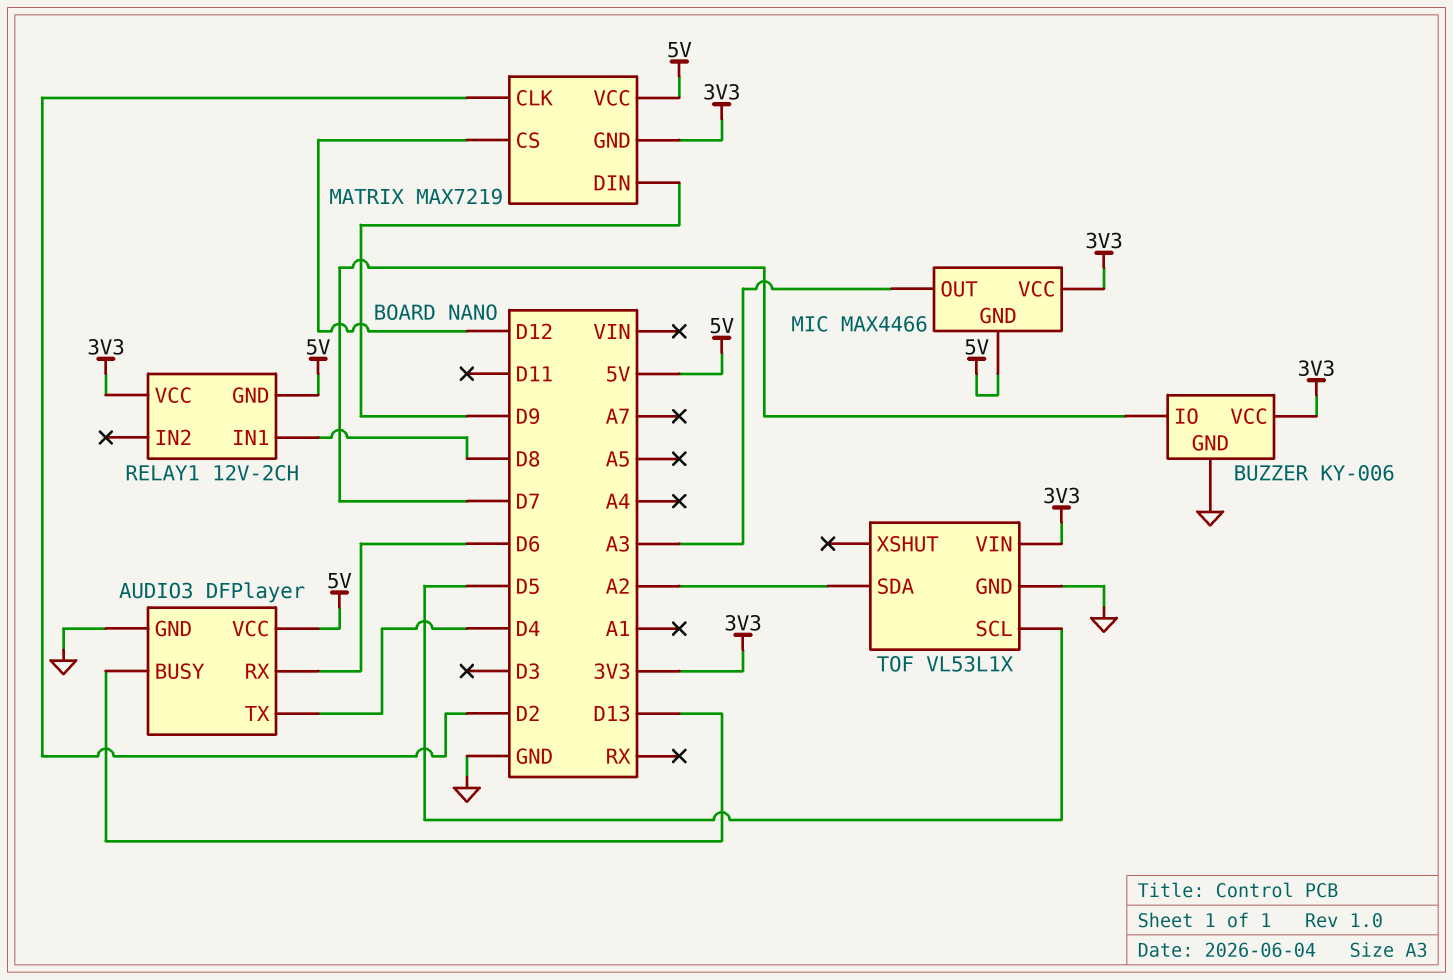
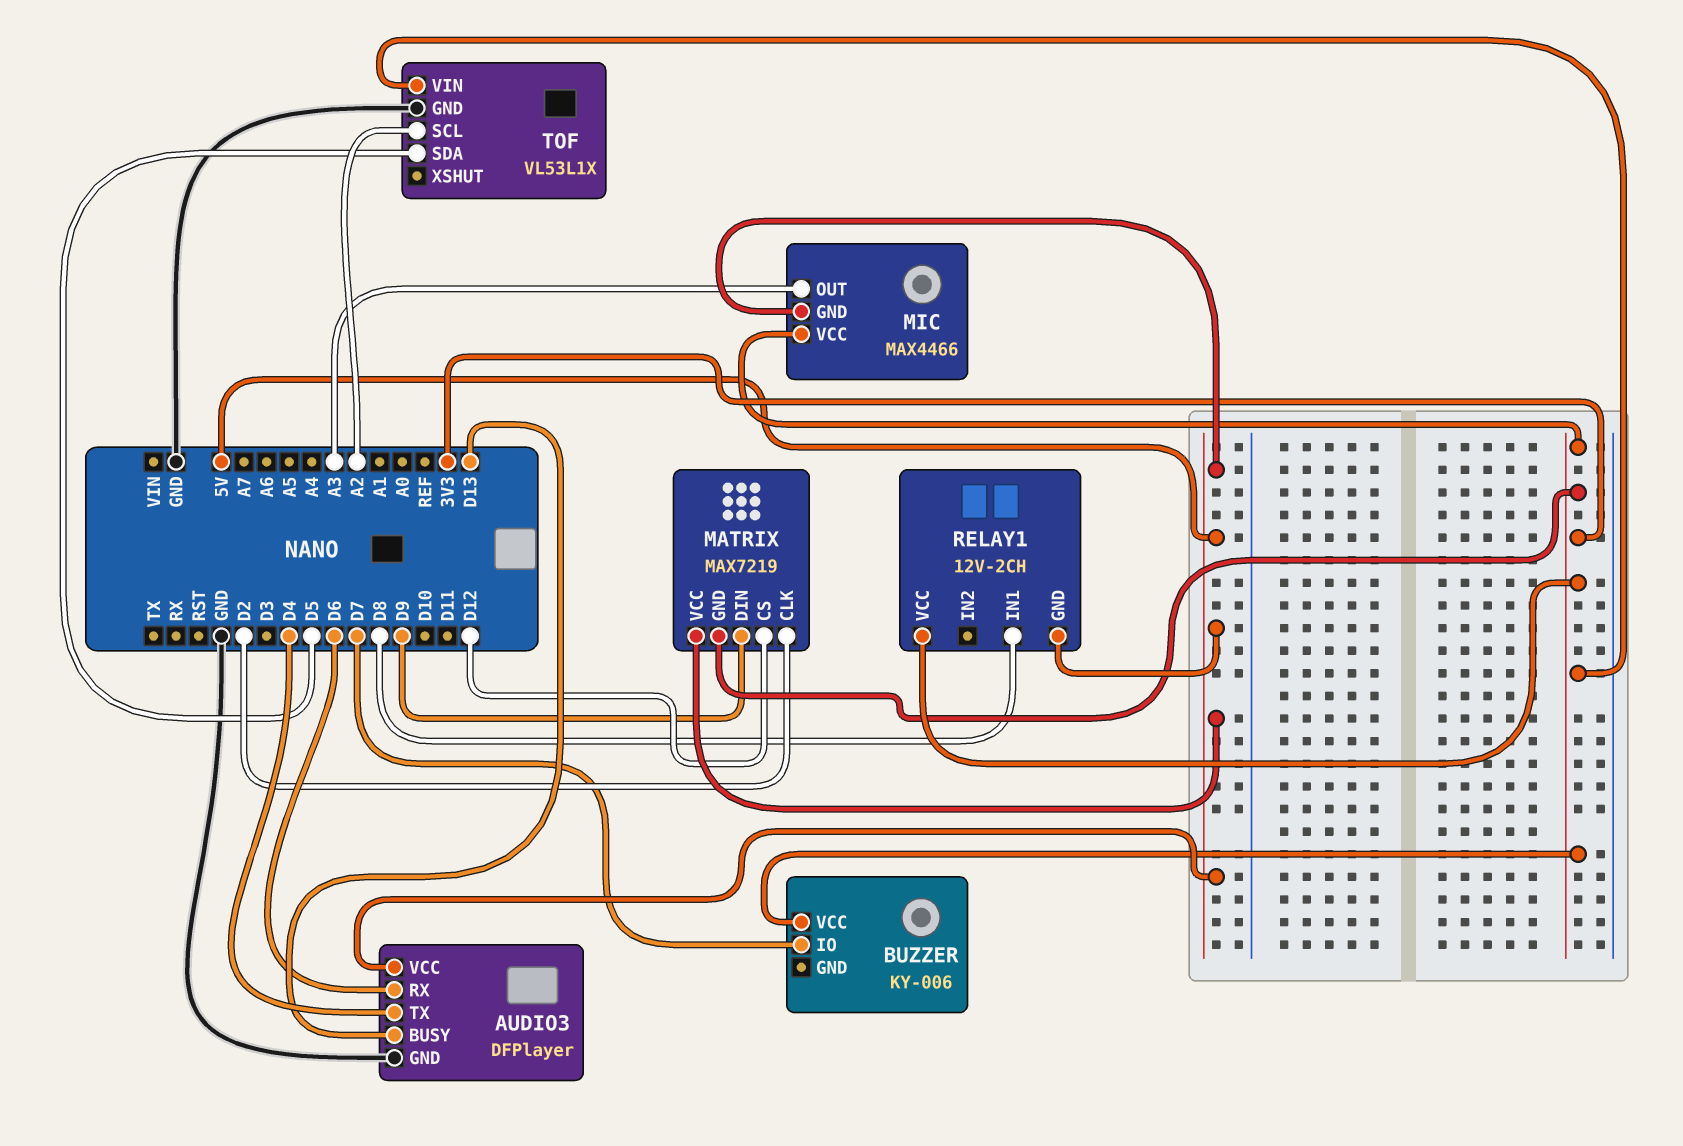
BUZZER pin GND: GND -> none
TOF pin SCL: D5 -> A2
TOF pin SDA: A2 -> D5

